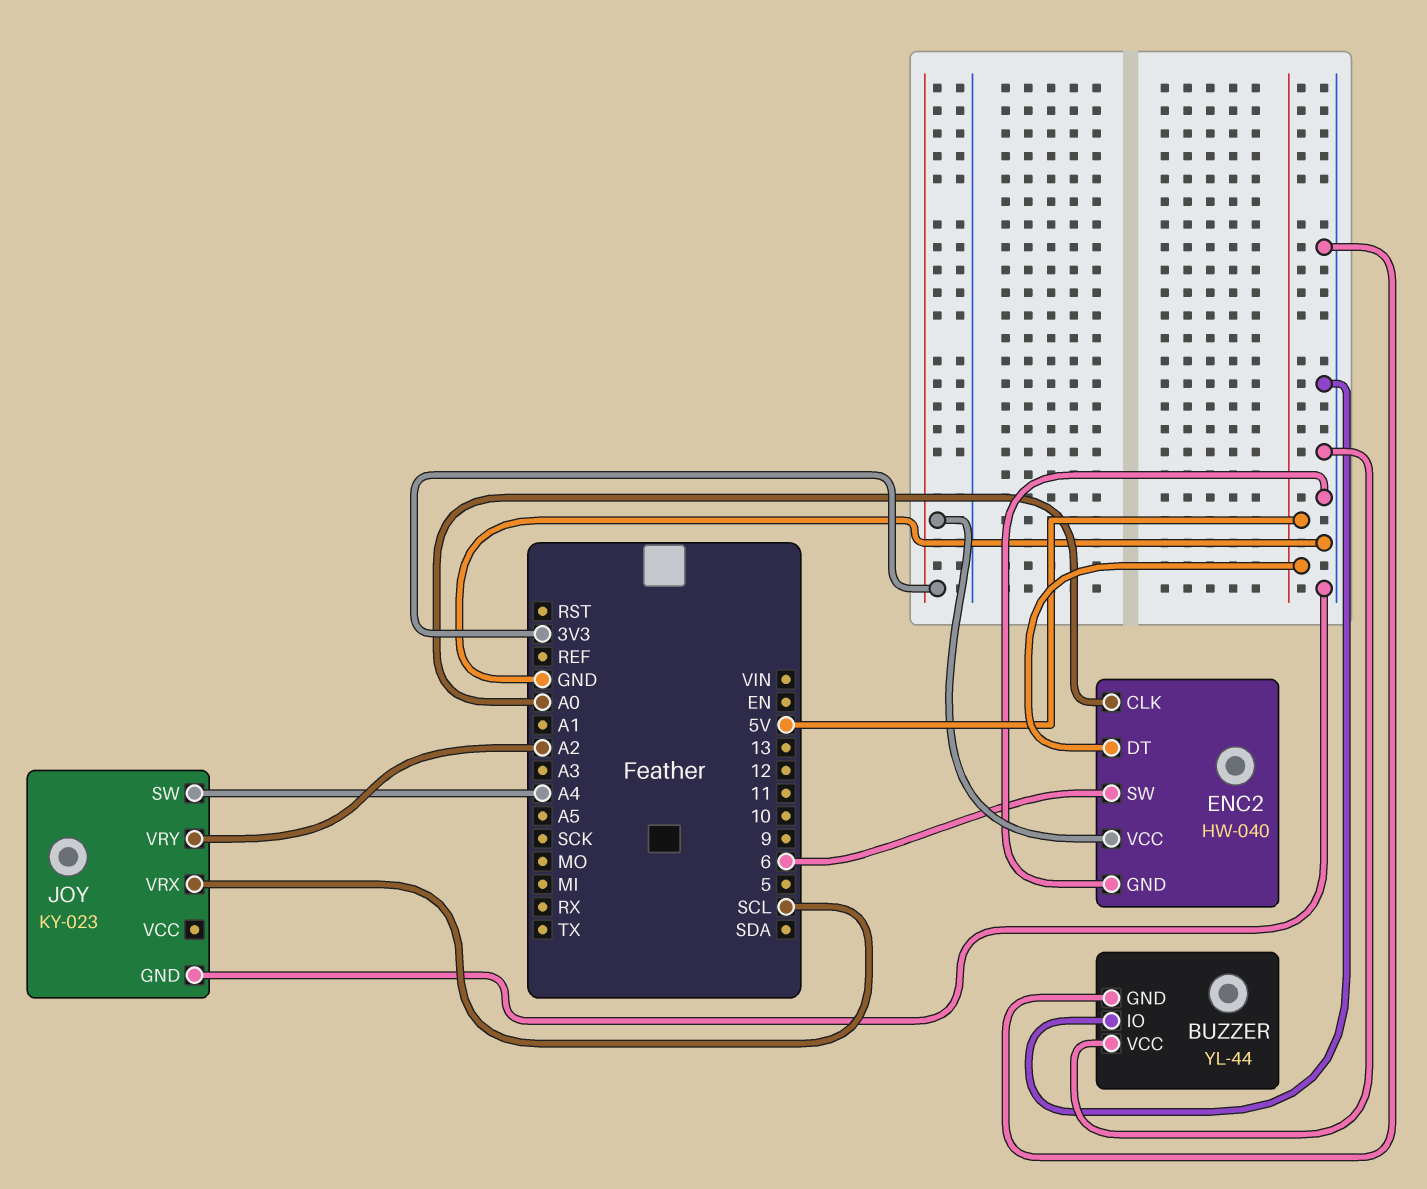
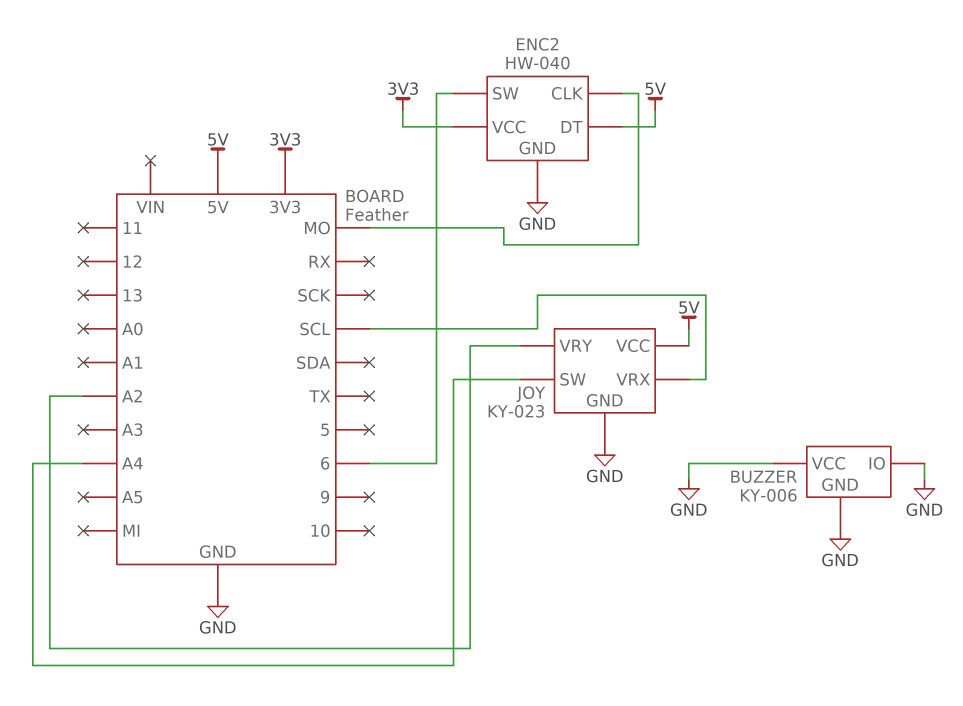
BUZZER: YL-44 -> KY-006
ENC2 pin CLK: A0 -> MO
JOY pin VCC: none -> 5V

